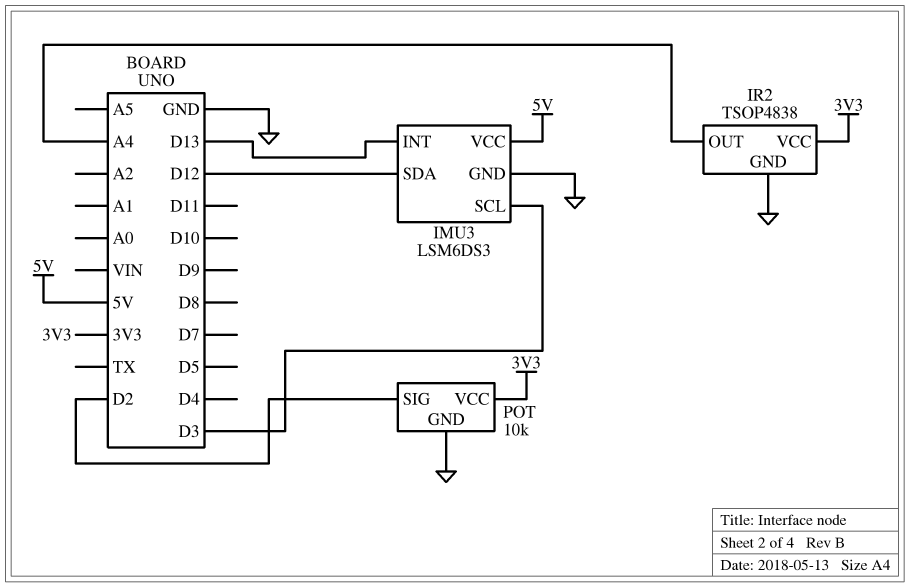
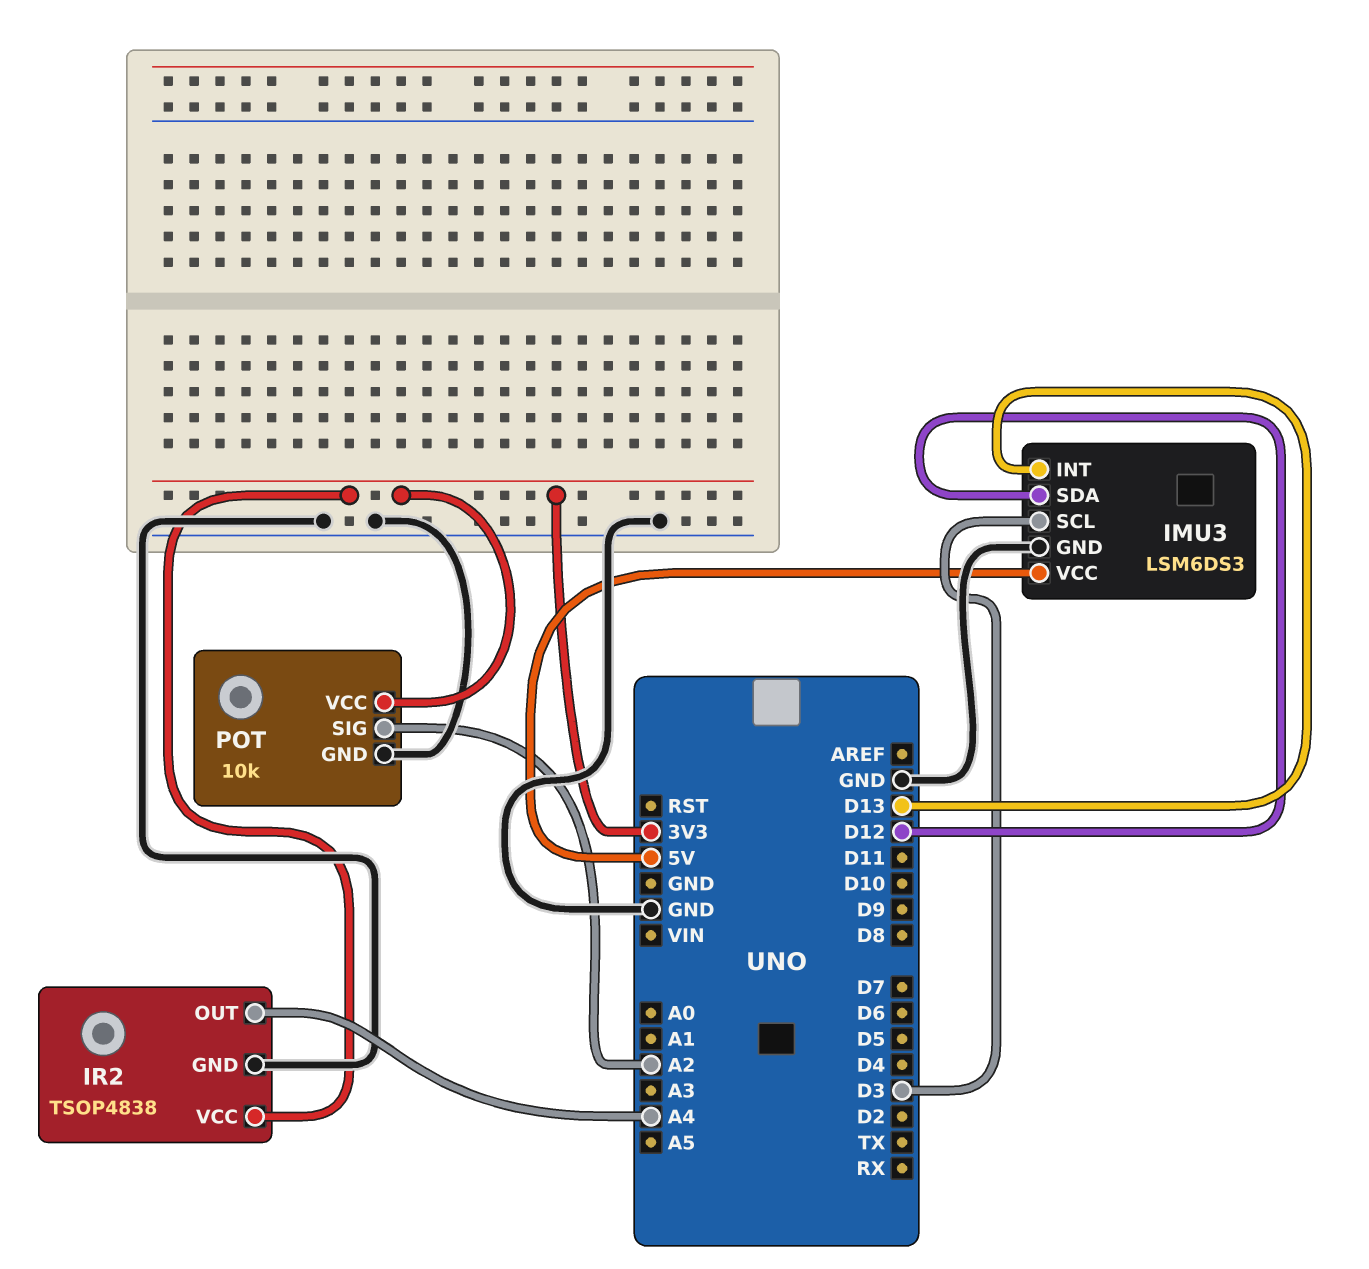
POT pin SIG: D2 -> A2

